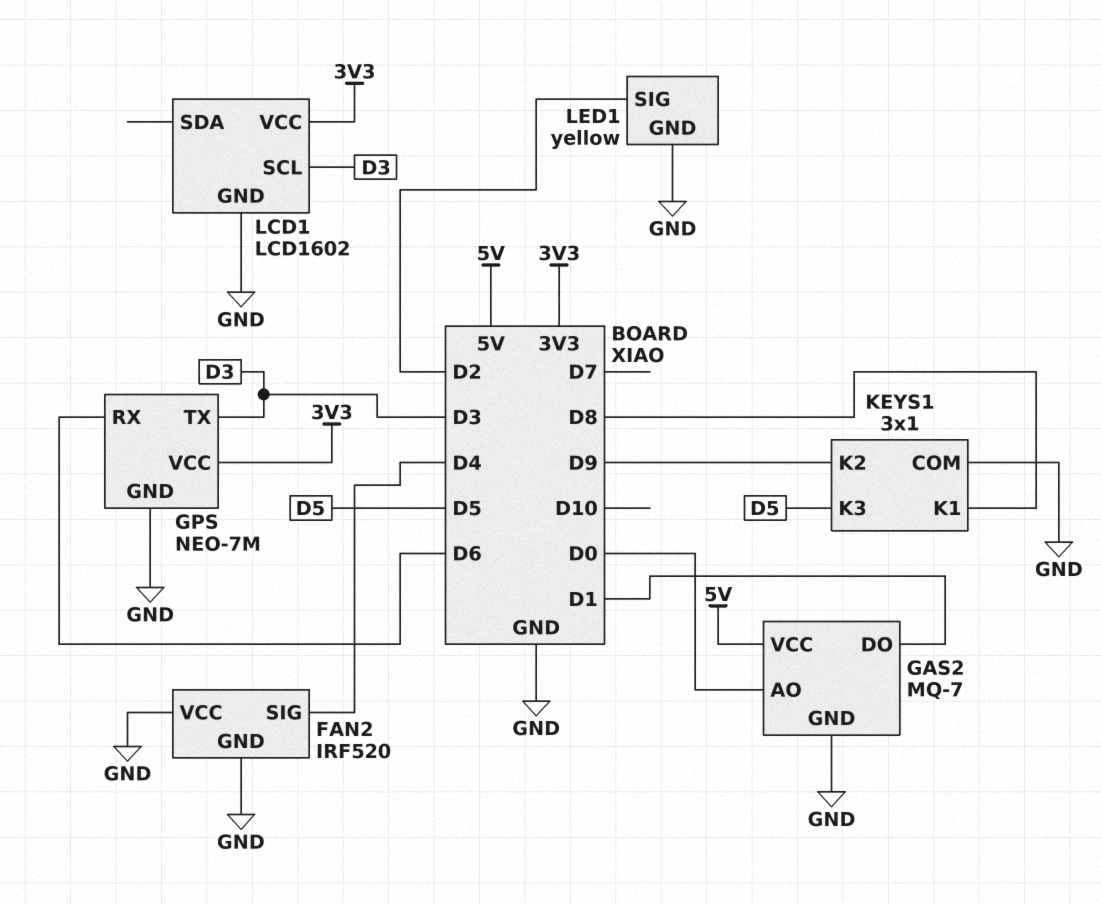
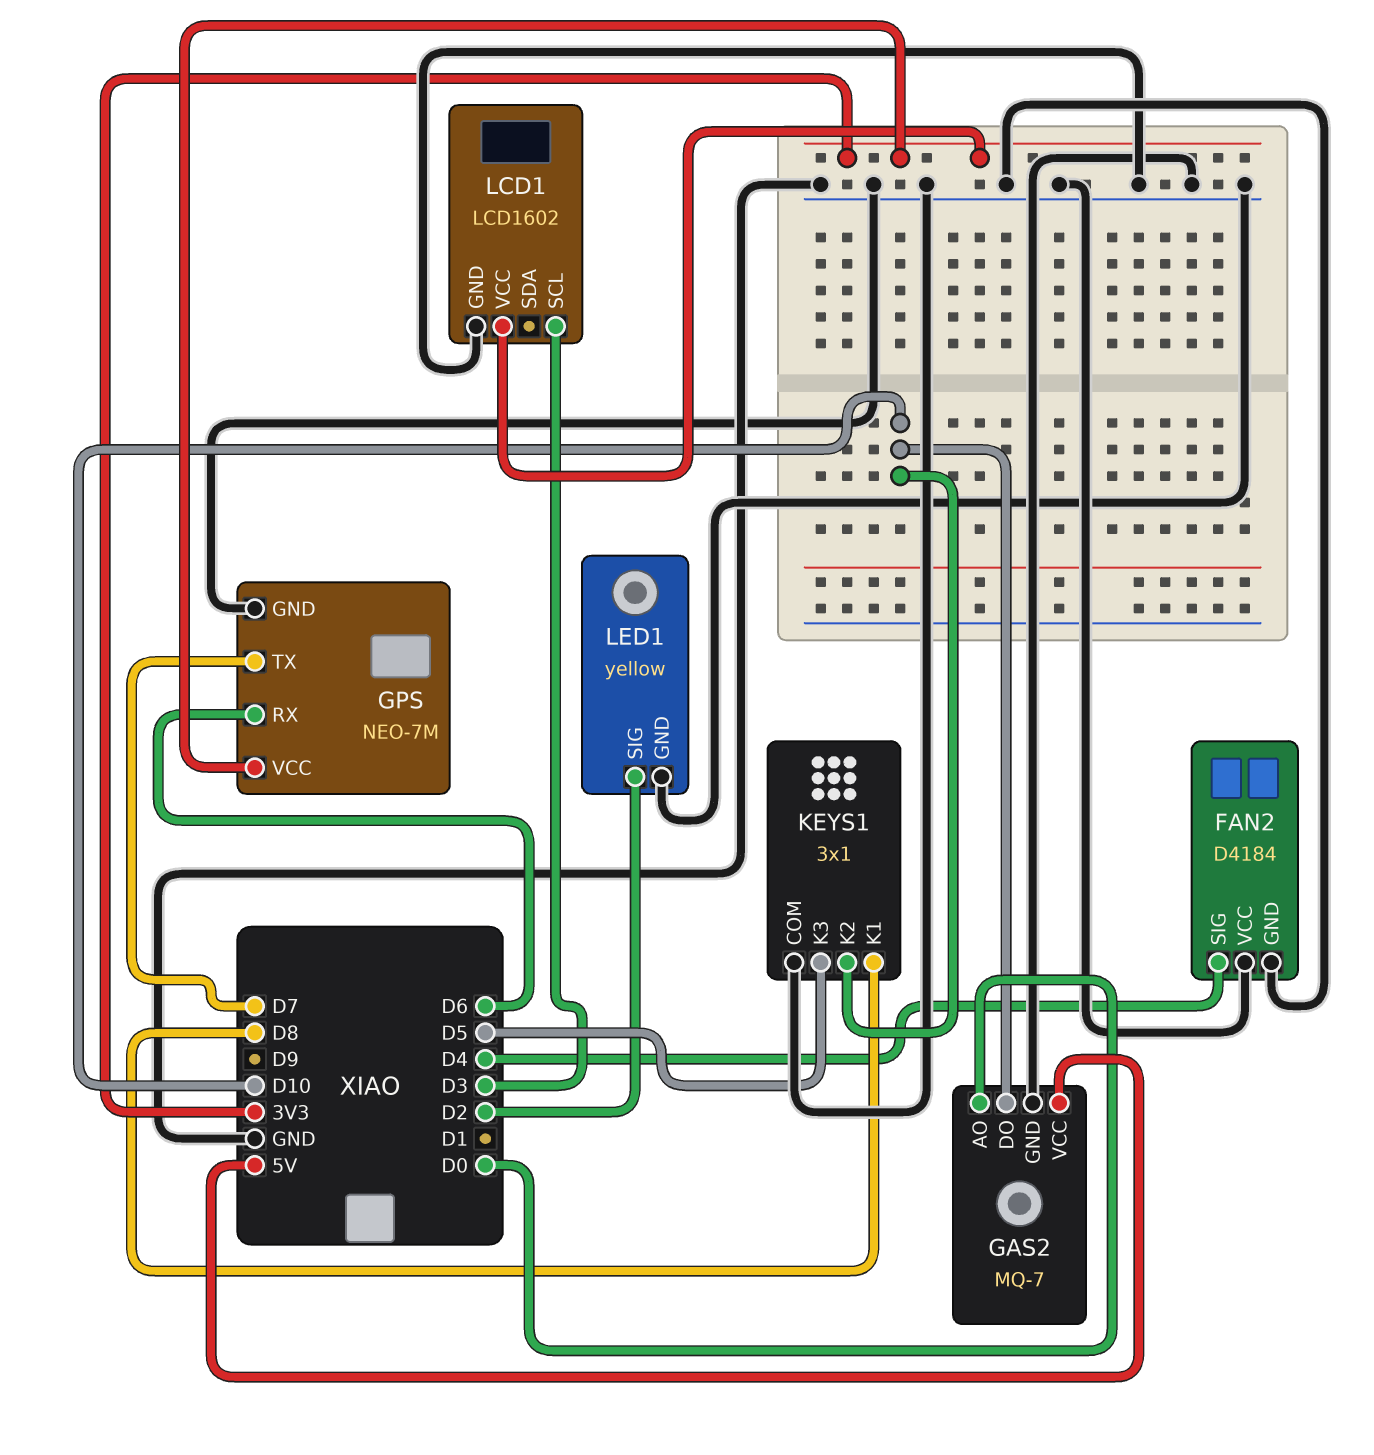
FAN2: IRF520 -> D4184
GAS2 pin DO: D1 -> D10
GPS pin TX: D3 -> D7
KEYS1 pin K2: D9 -> D10

